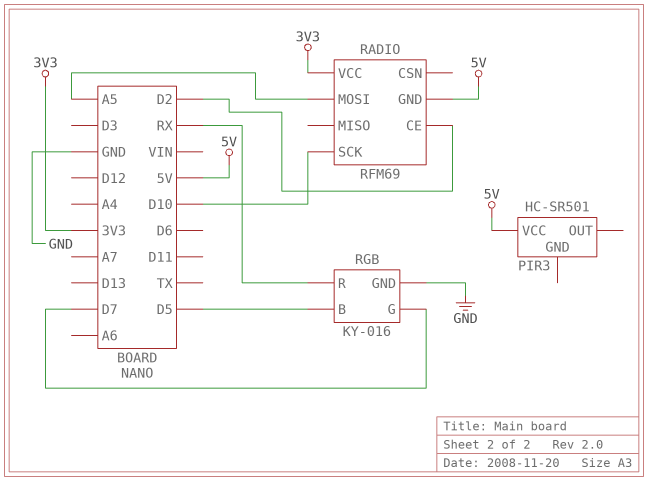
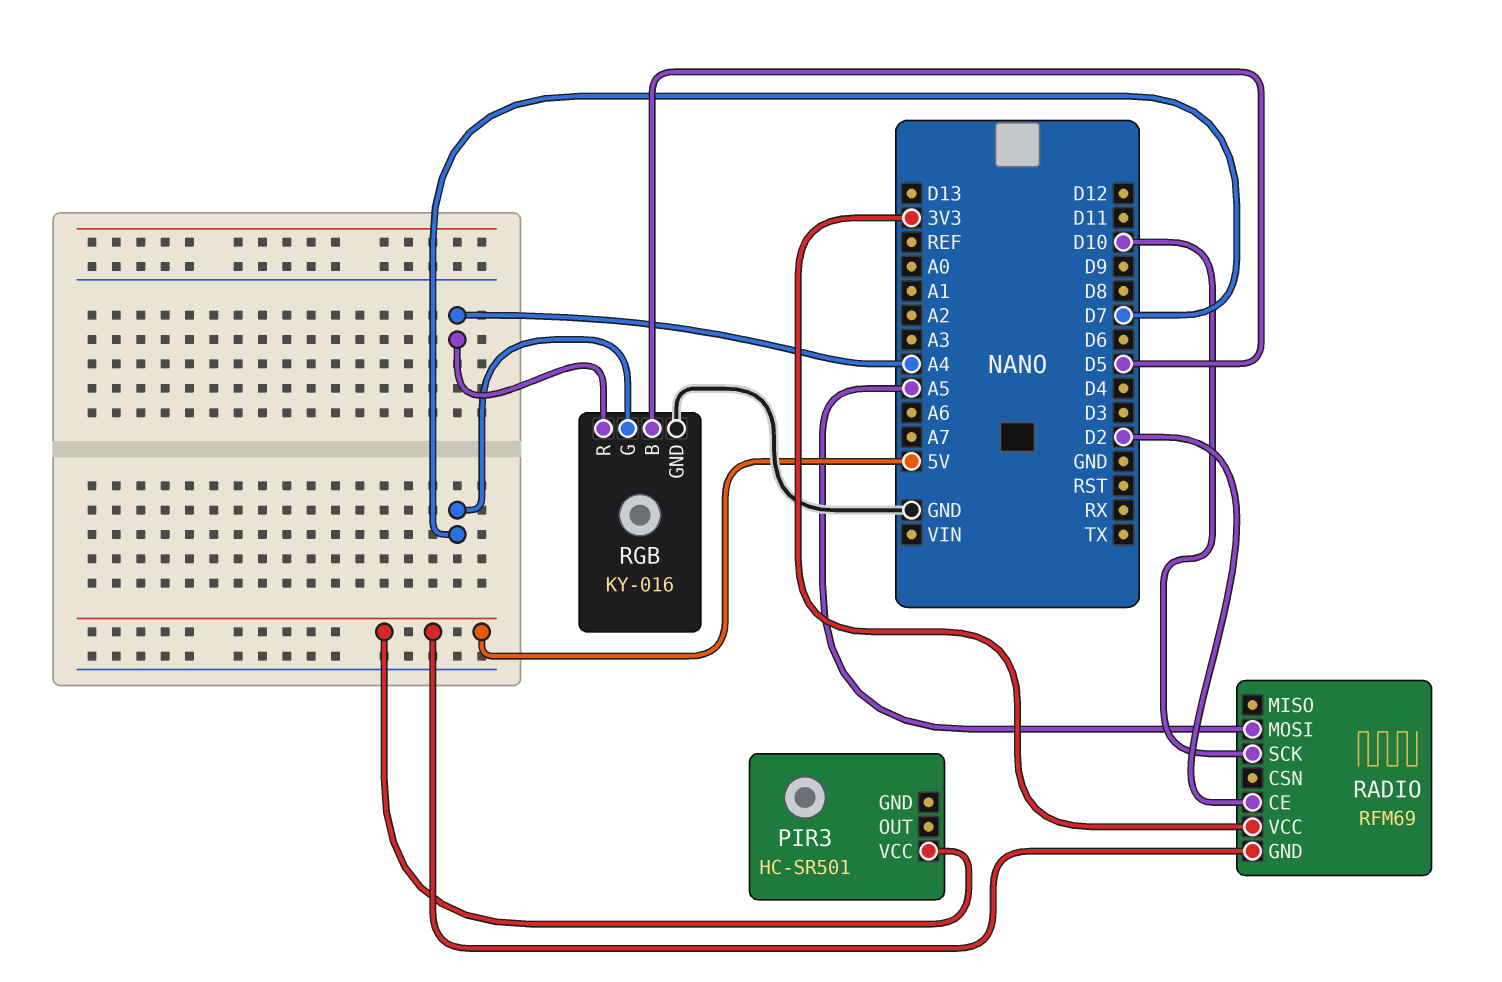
RGB pin R: RX -> A4

